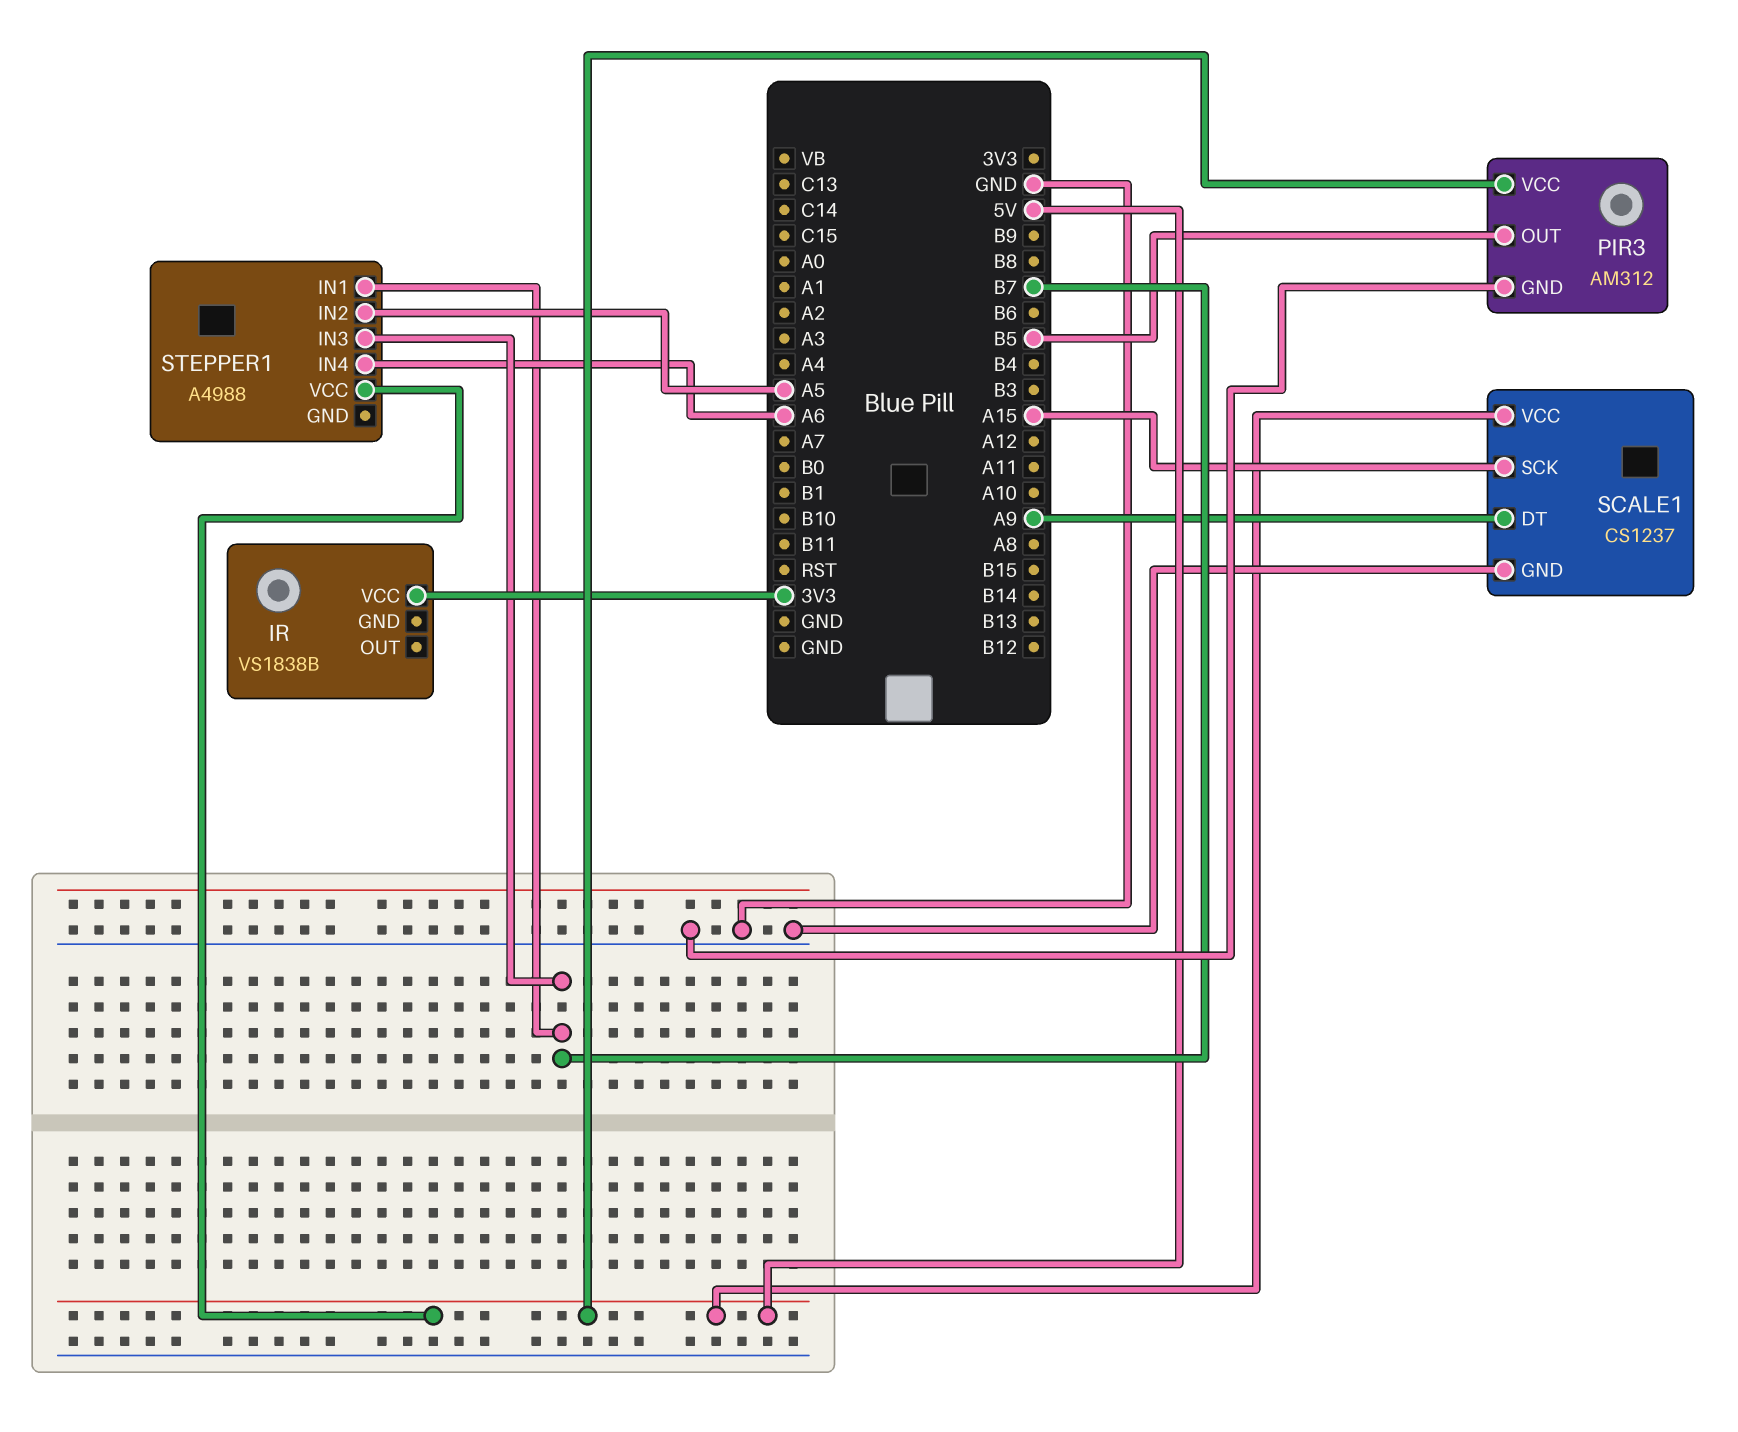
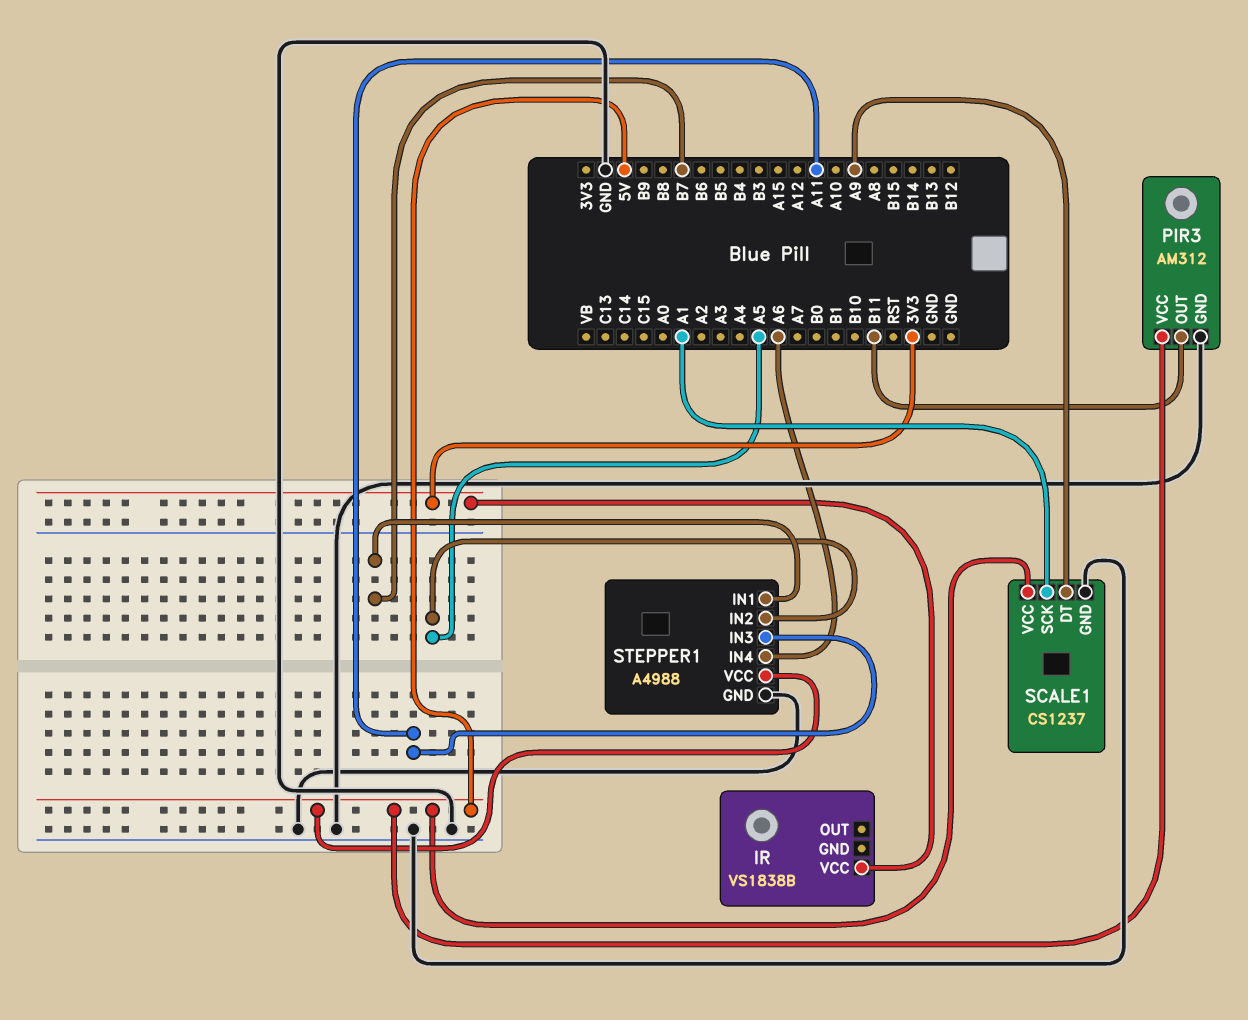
PIR3 pin OUT: B5 -> B11
SCALE1 pin SCK: A15 -> A1
STEPPER1 pin GND: none -> GND
STEPPER1 pin IN3: B7 -> A11

